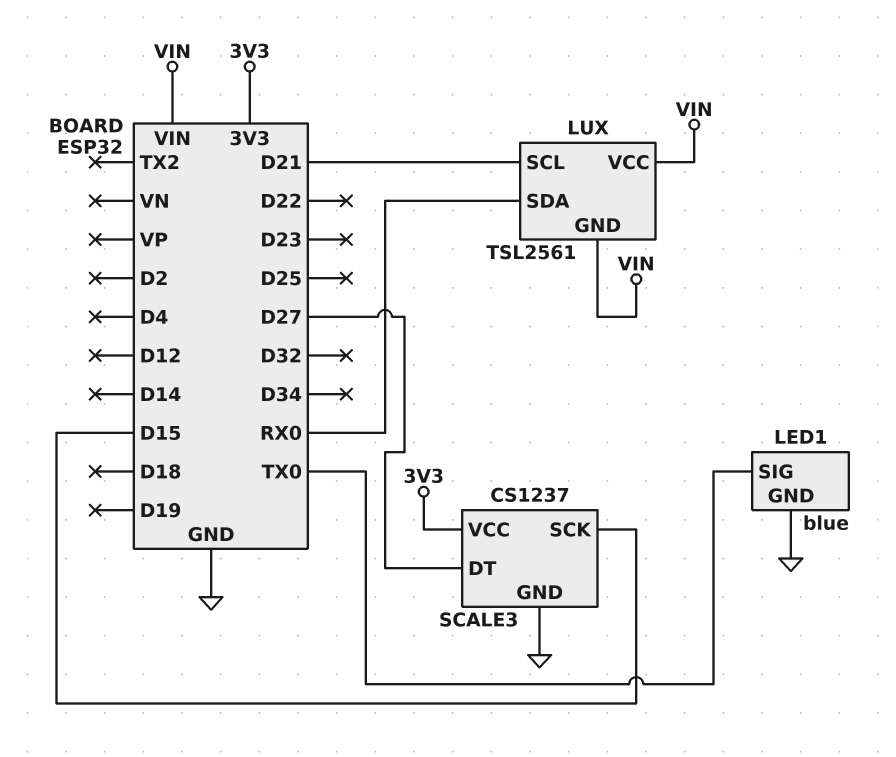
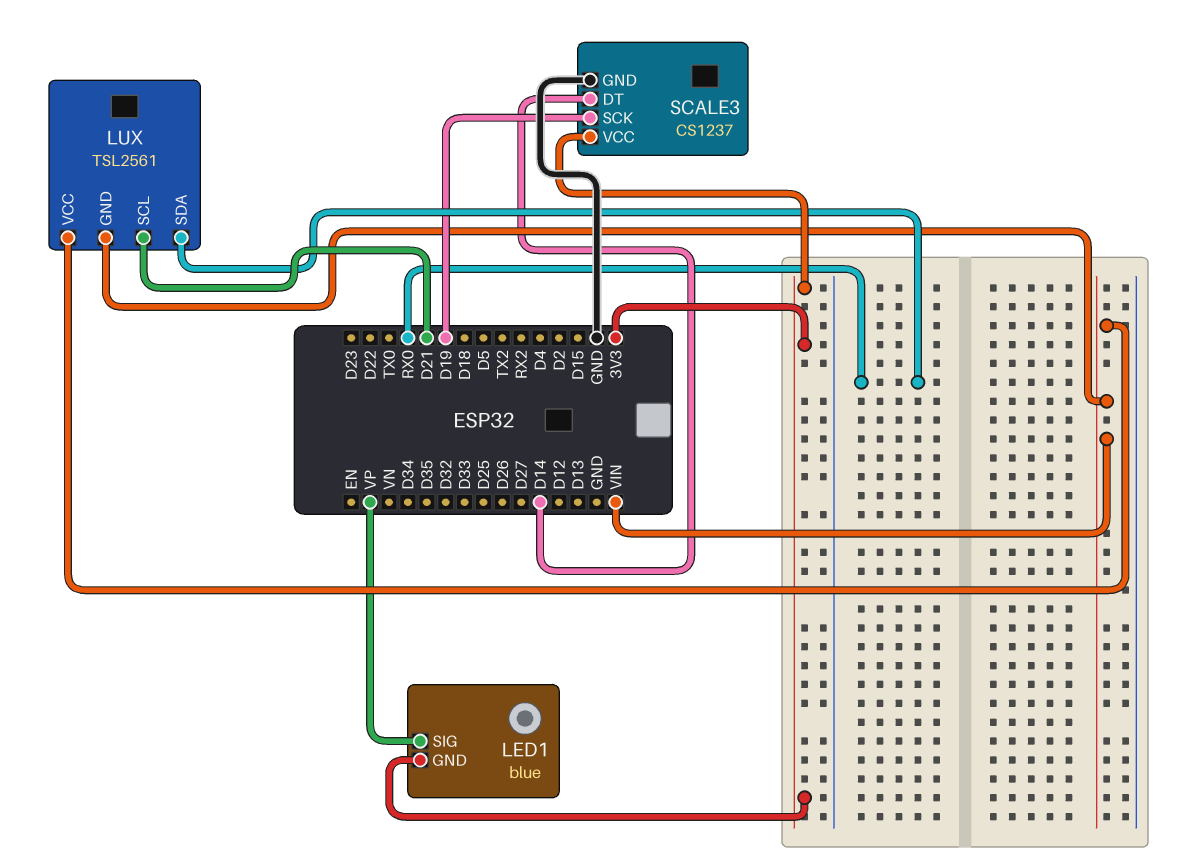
LED1 pin GND: GND -> 3V3
LED1 pin SIG: TX0 -> VP
SCALE3 pin DT: D27 -> D14
SCALE3 pin SCK: D15 -> D19

